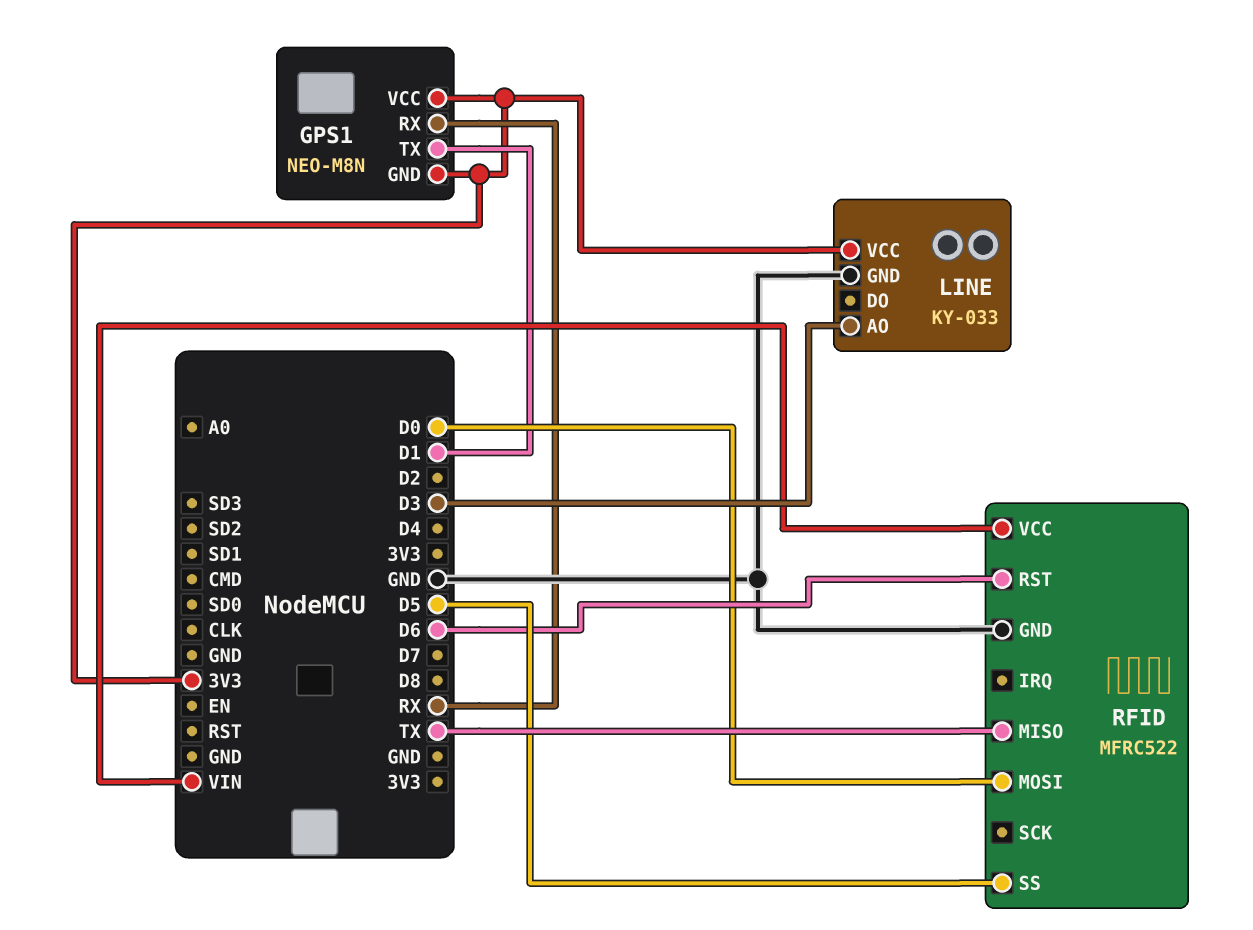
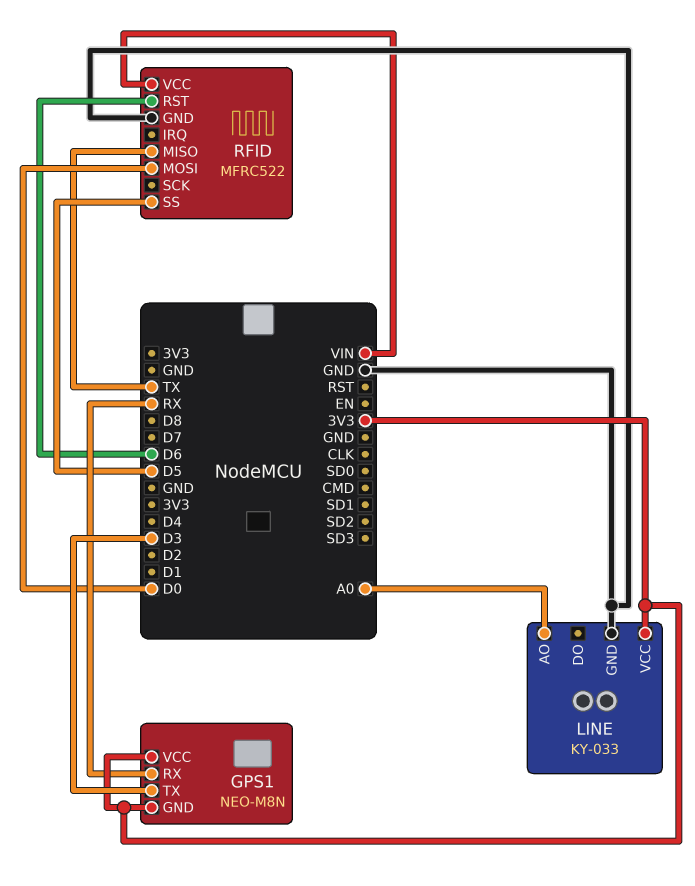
GPS1 pin TX: D1 -> D3
LINE pin AO: D3 -> A0

